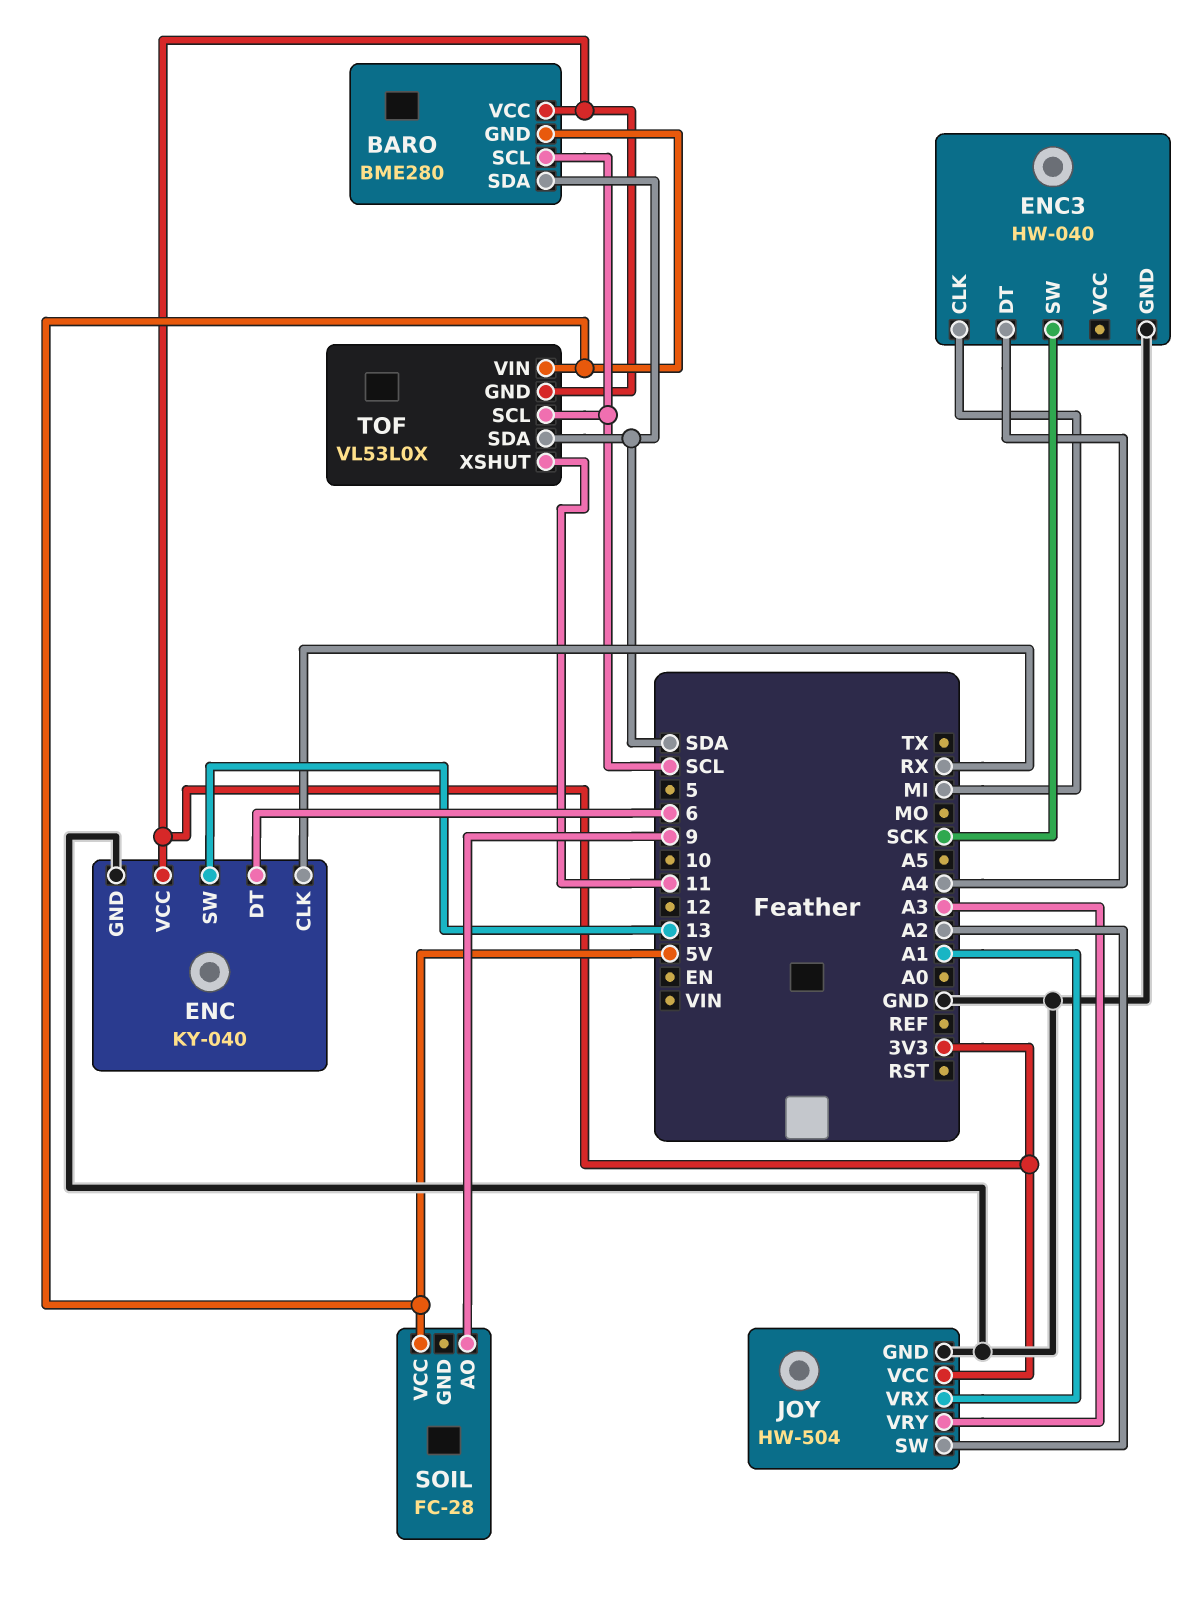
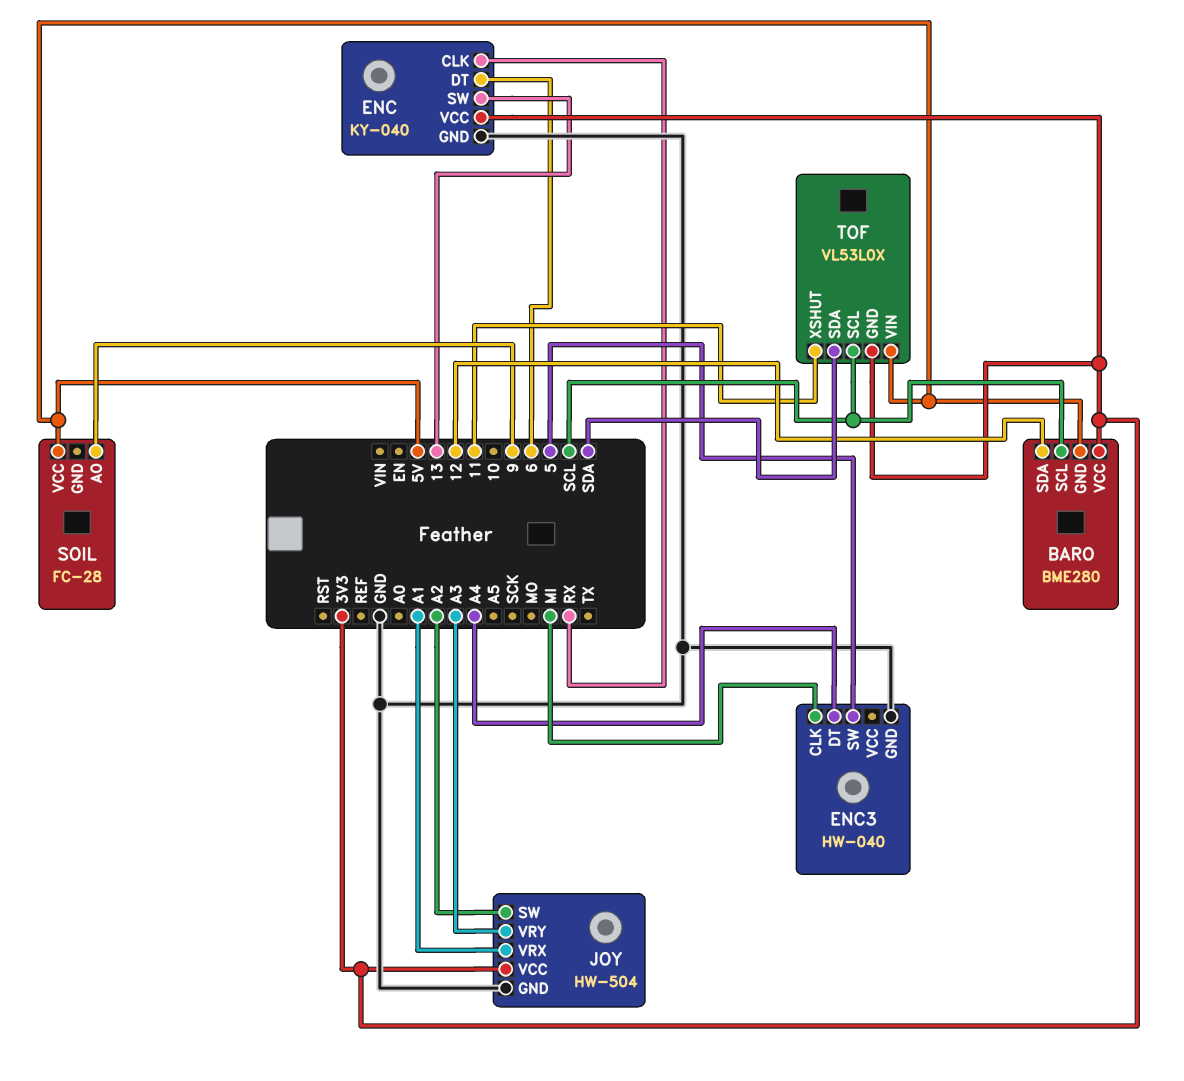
BARO pin SDA: SDA -> 12
ENC3 pin SW: SCK -> 5

